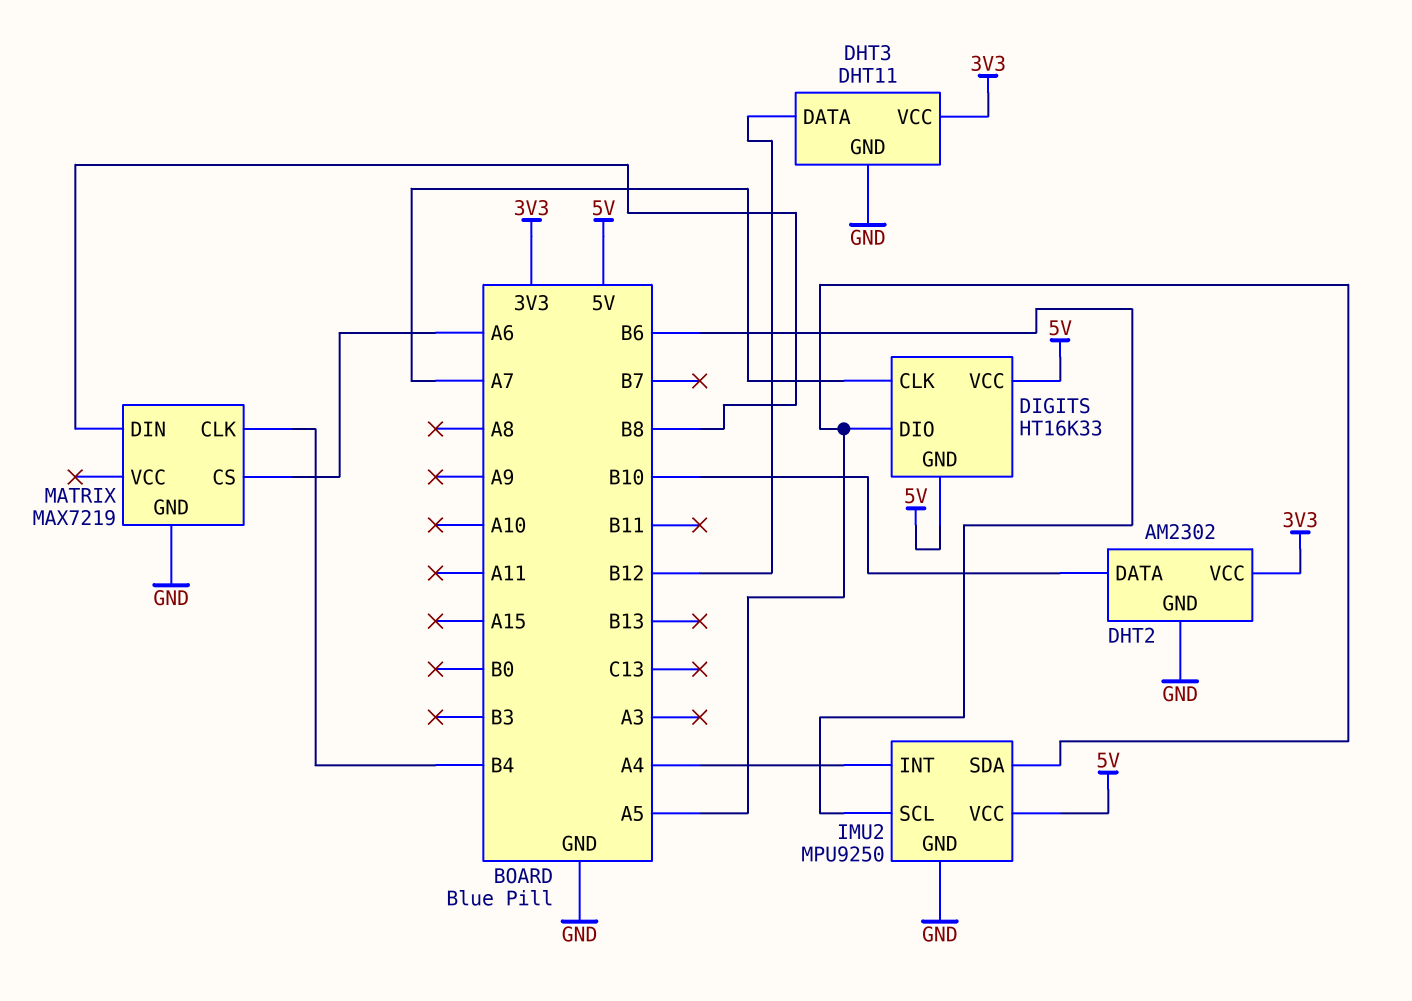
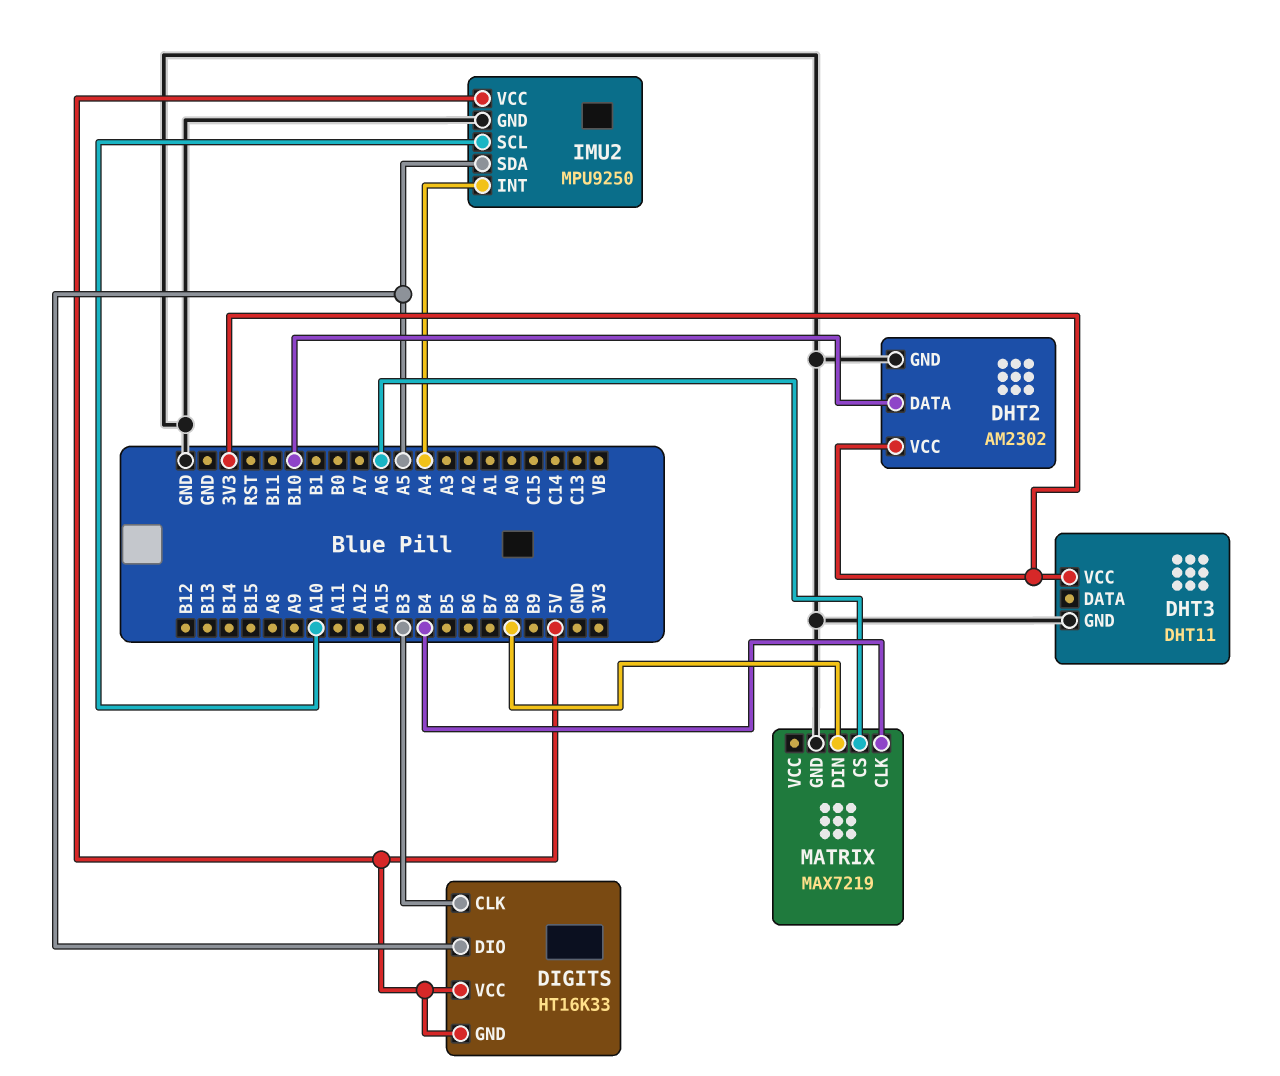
DHT3 pin DATA: B12 -> none
DIGITS pin CLK: A7 -> B3
IMU2 pin SCL: B6 -> A10

